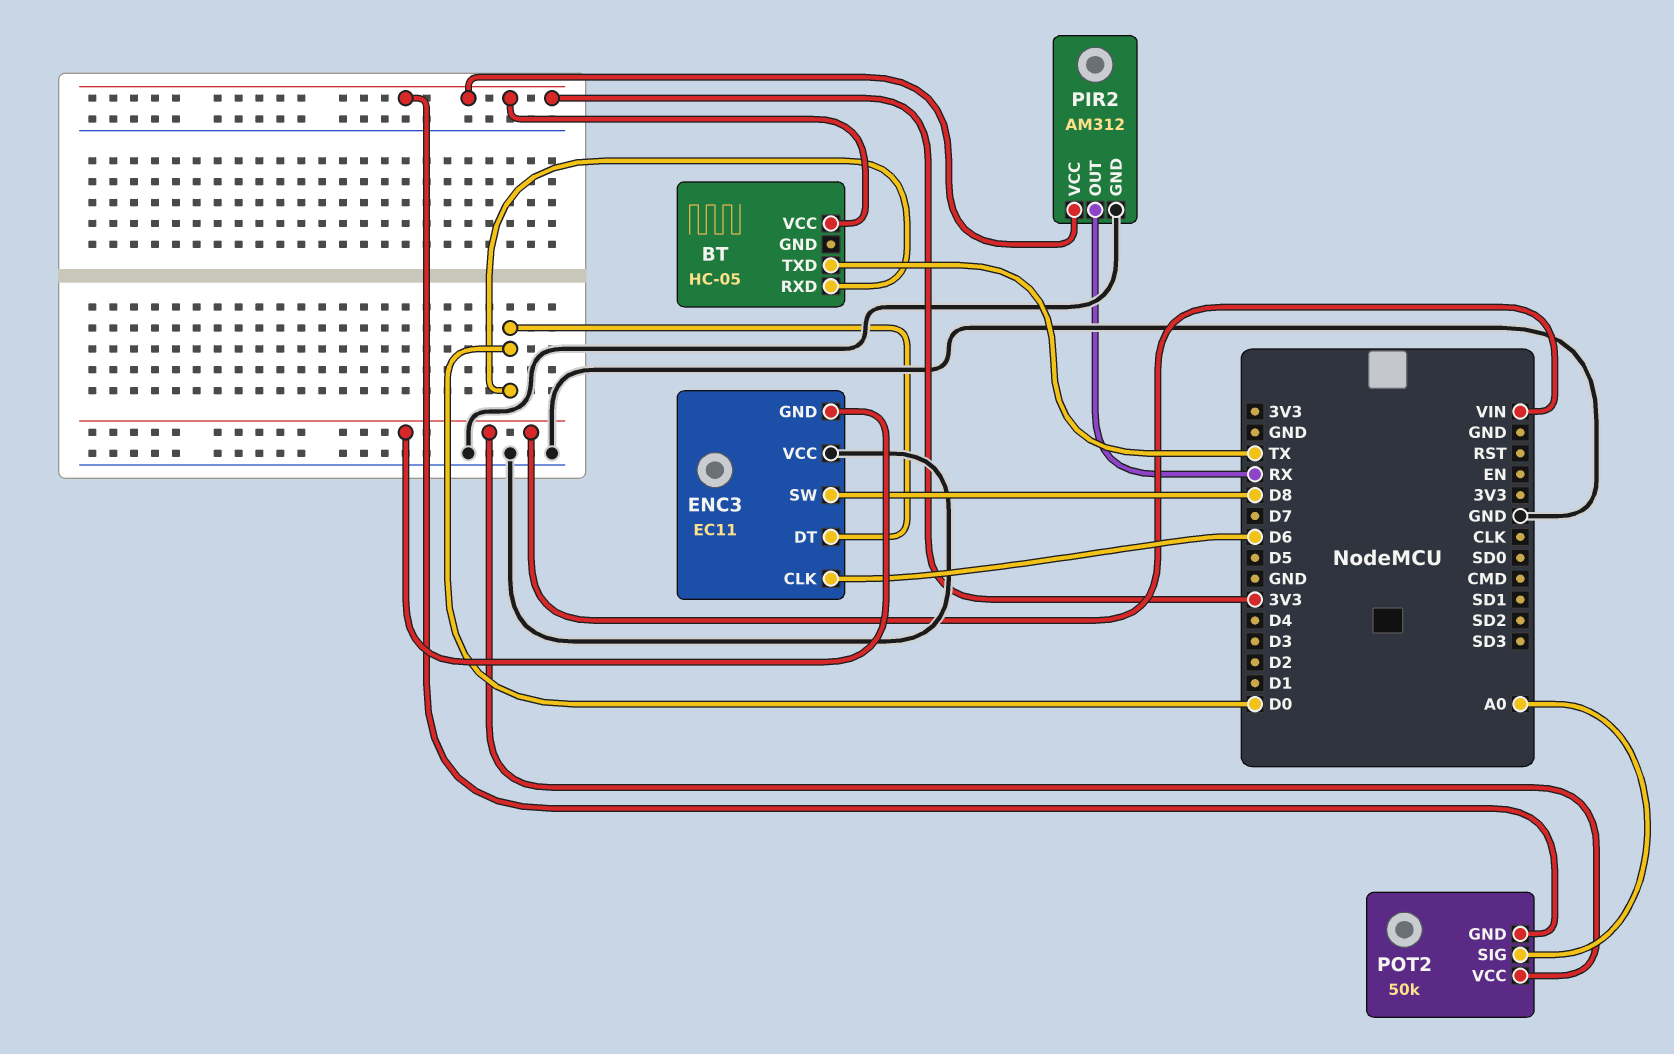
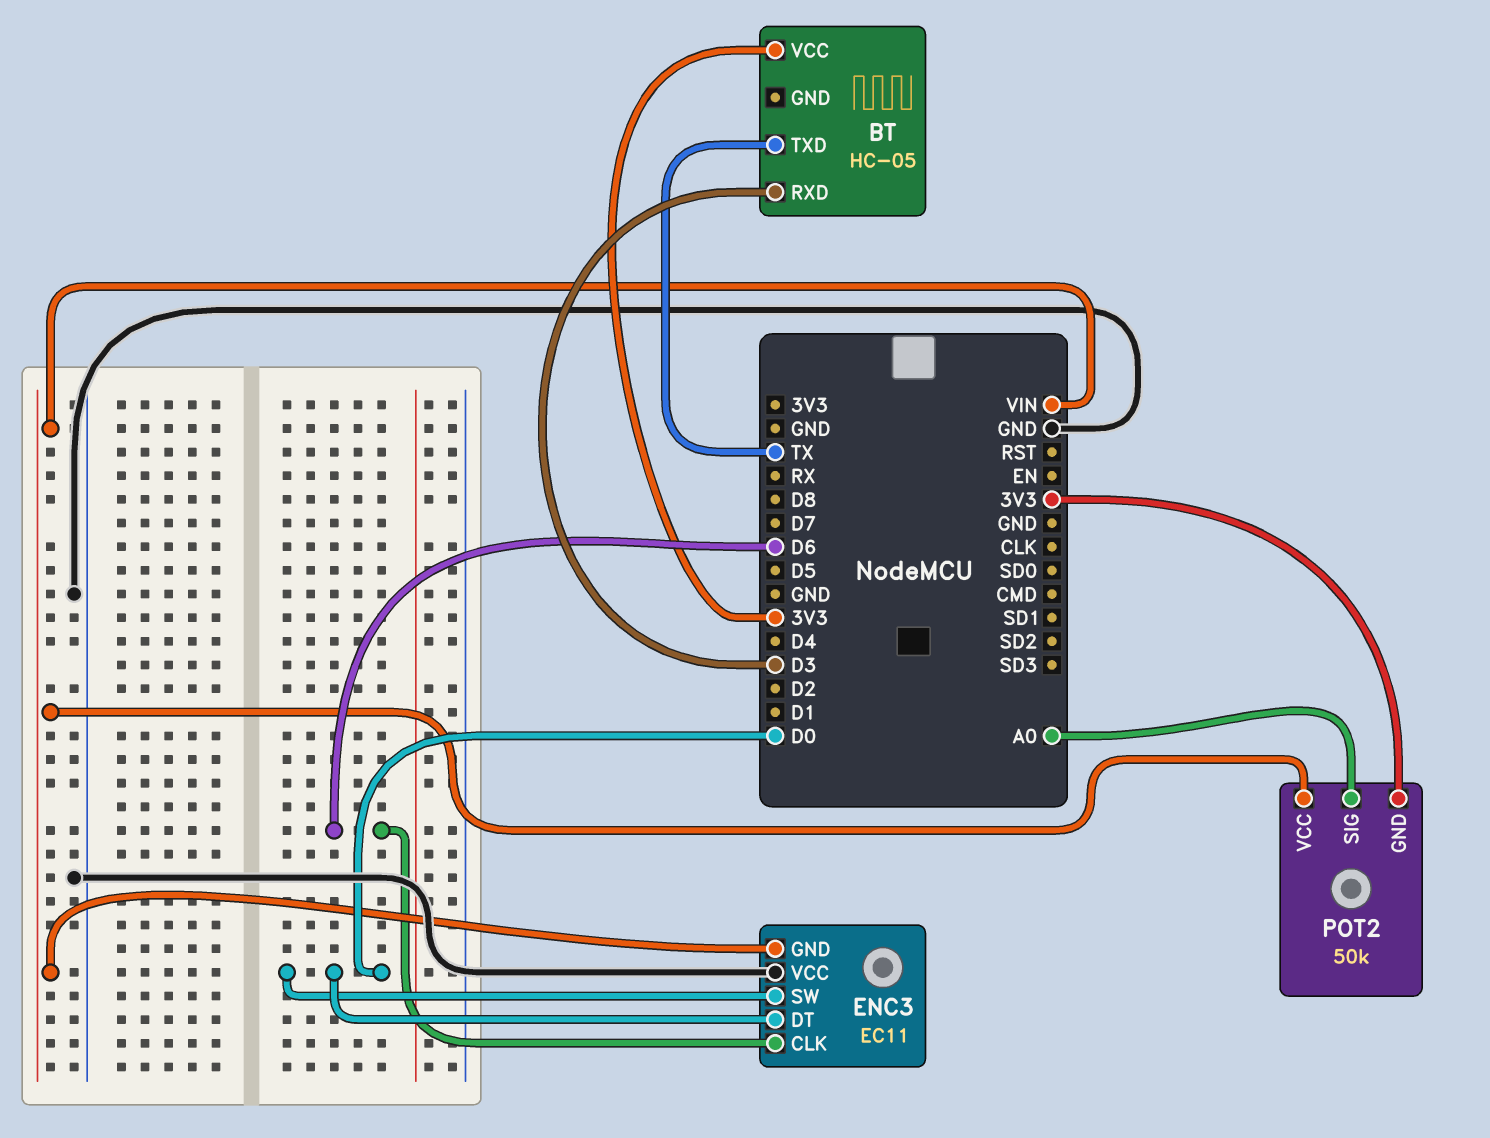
BT pin RXD: D0 -> D3
ENC3 pin SW: D8 -> D0
PIR2: AM312 -> none
PIR2 pin GND: GND -> none
PIR2 pin OUT: RX -> none
PIR2 pin VCC: 3V3 -> none

